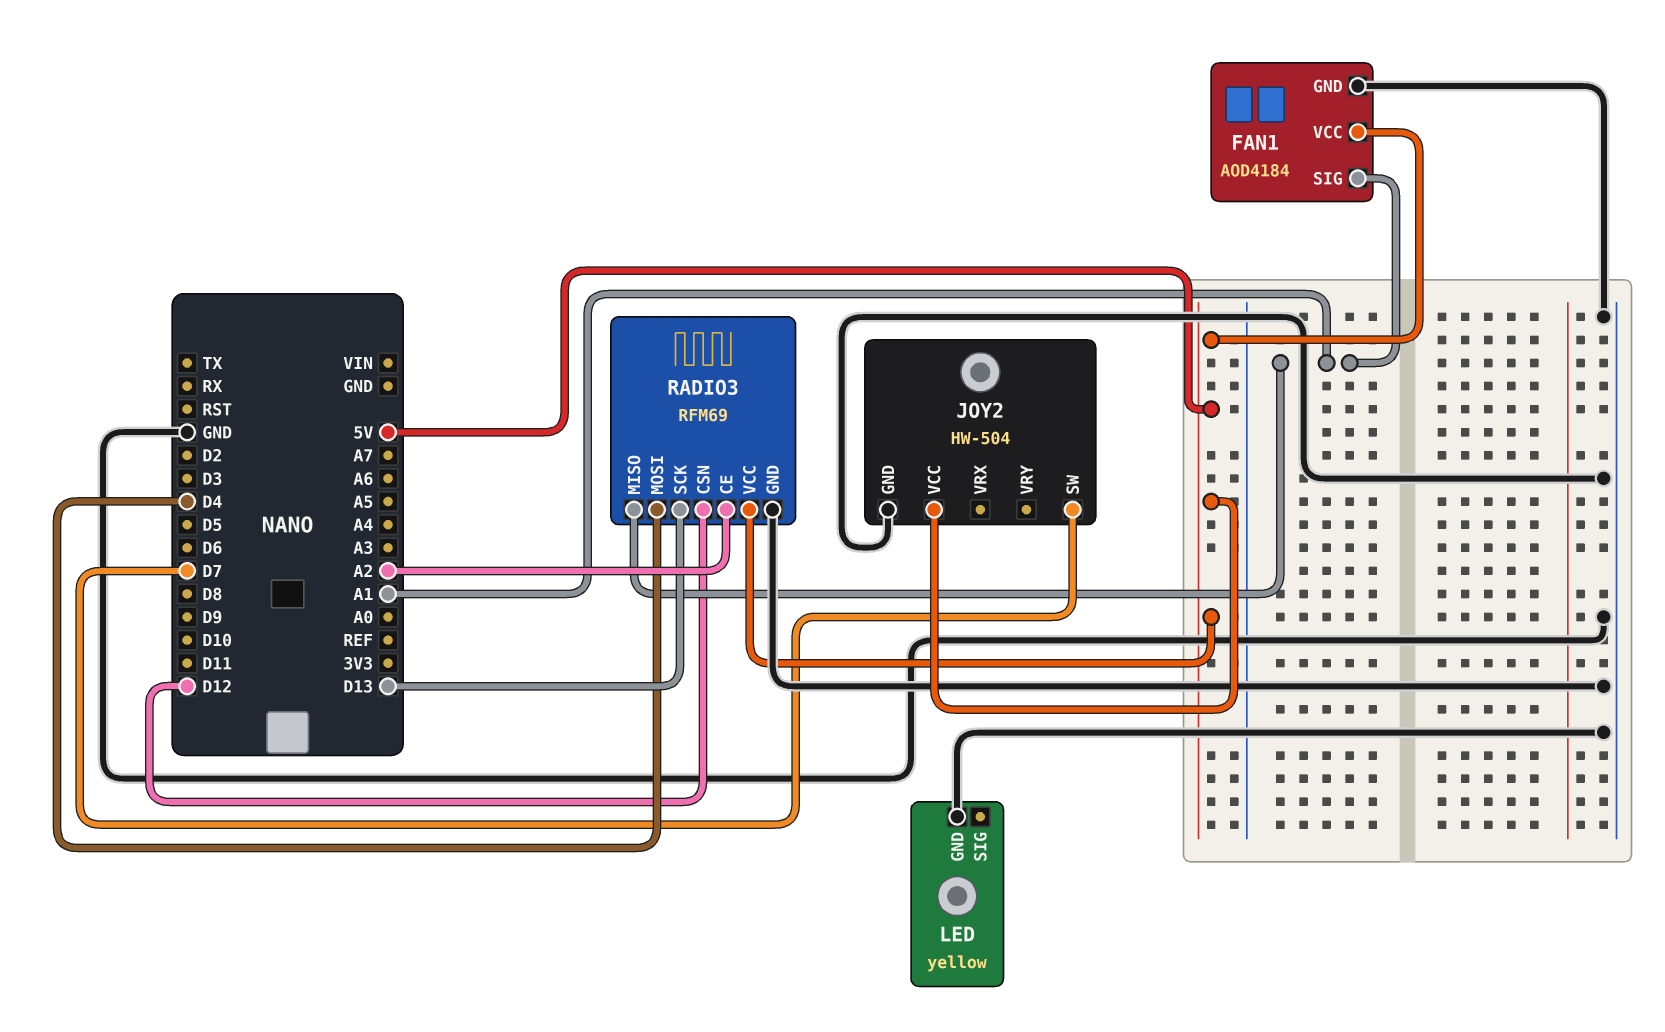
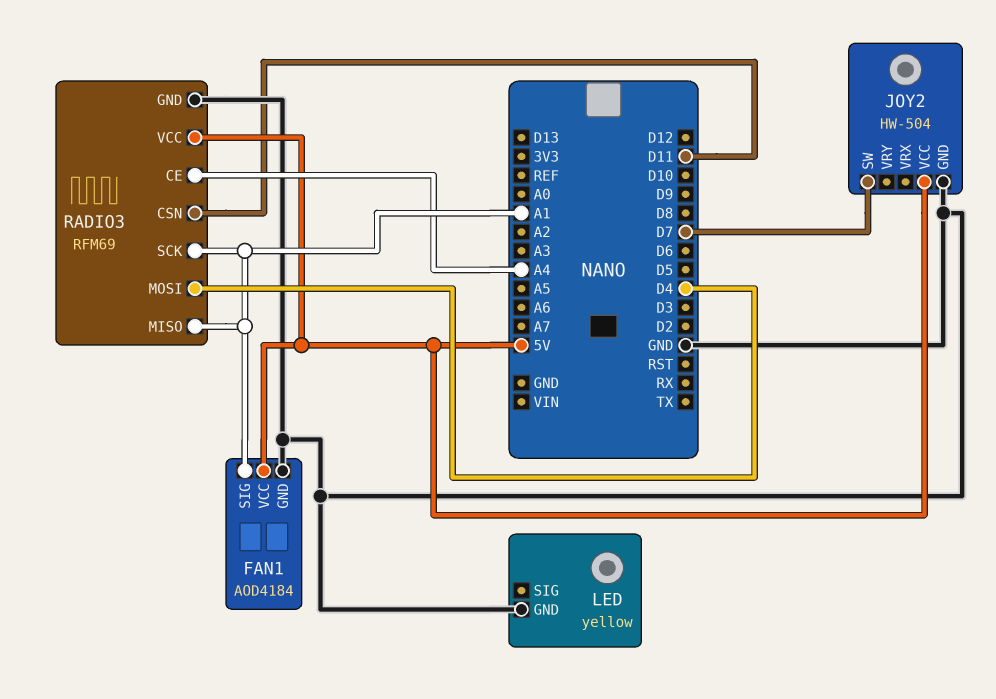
RADIO3 pin CE: A2 -> A4
RADIO3 pin CSN: D12 -> D11
RADIO3 pin SCK: D13 -> A1

